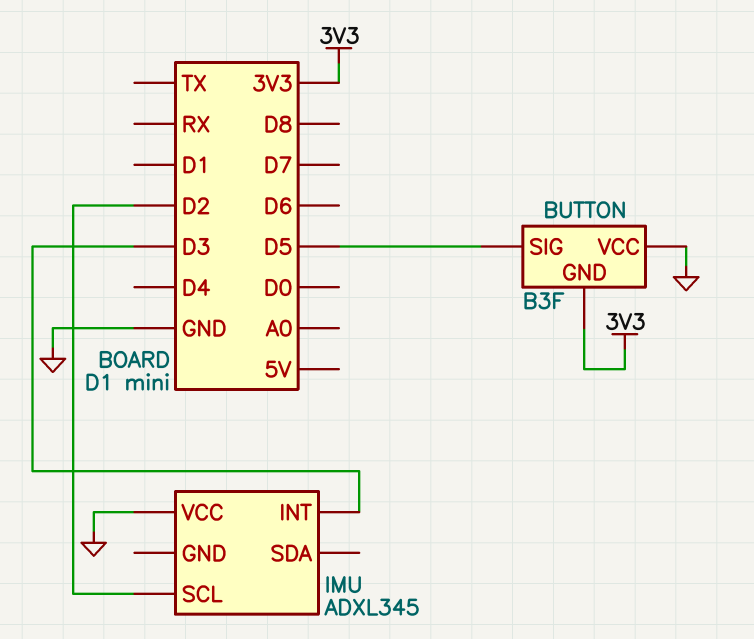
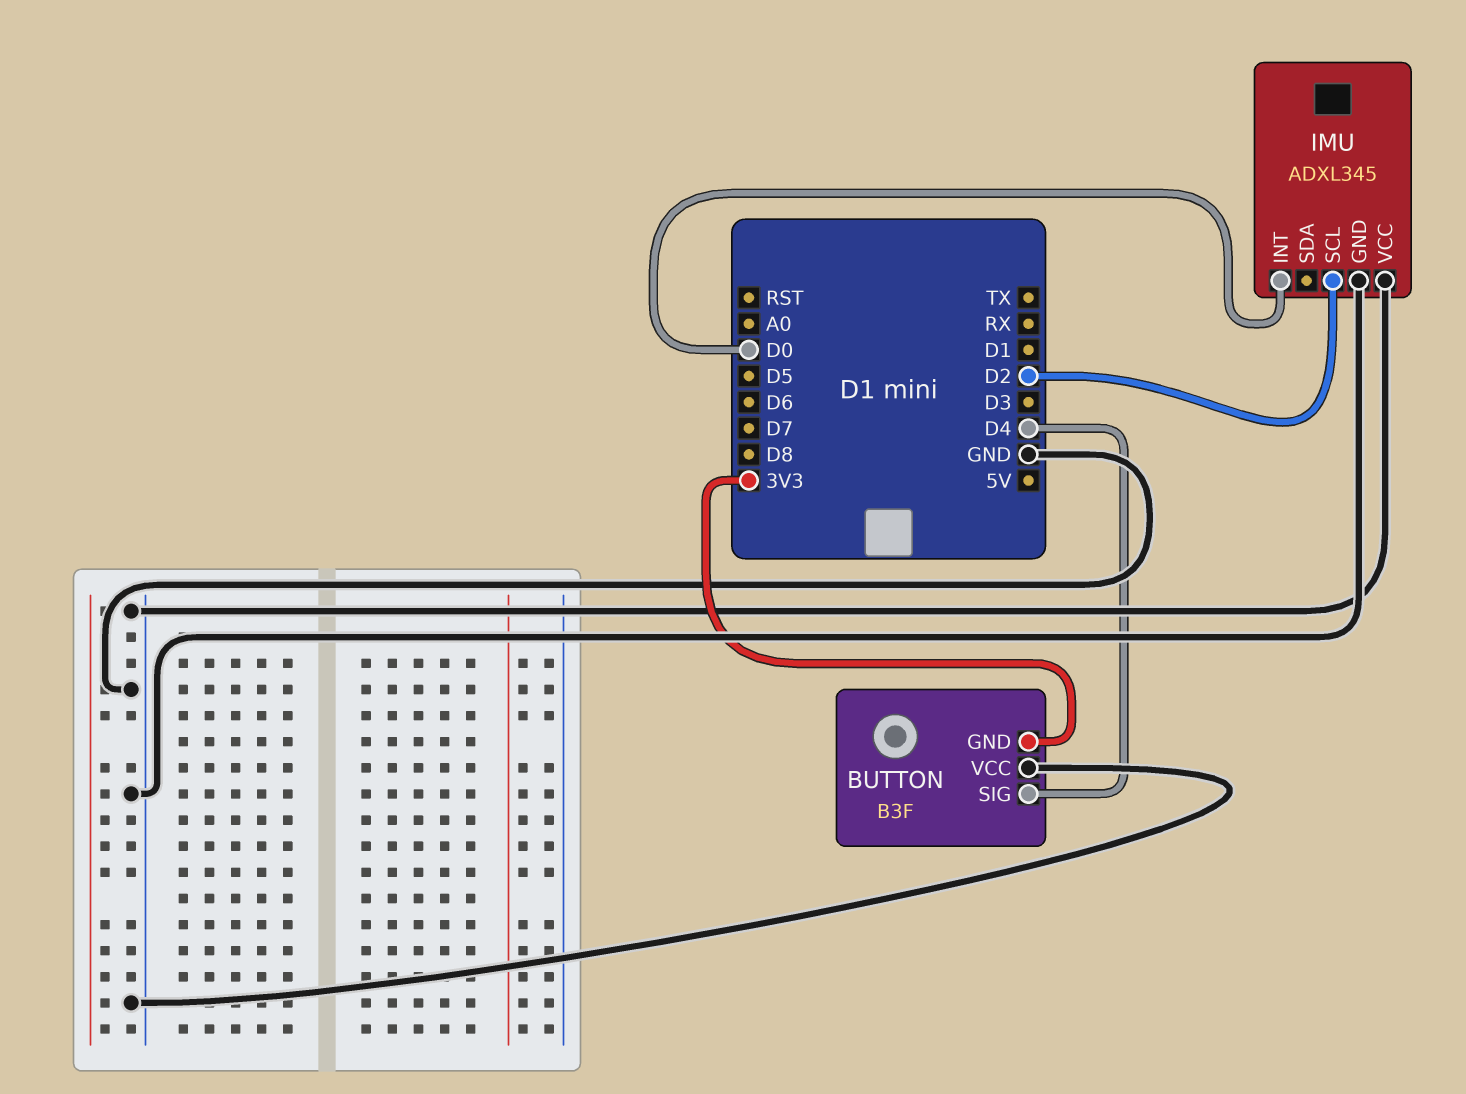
BUTTON pin SIG: D5 -> D4
IMU pin GND: none -> GND
IMU pin INT: D3 -> D0

